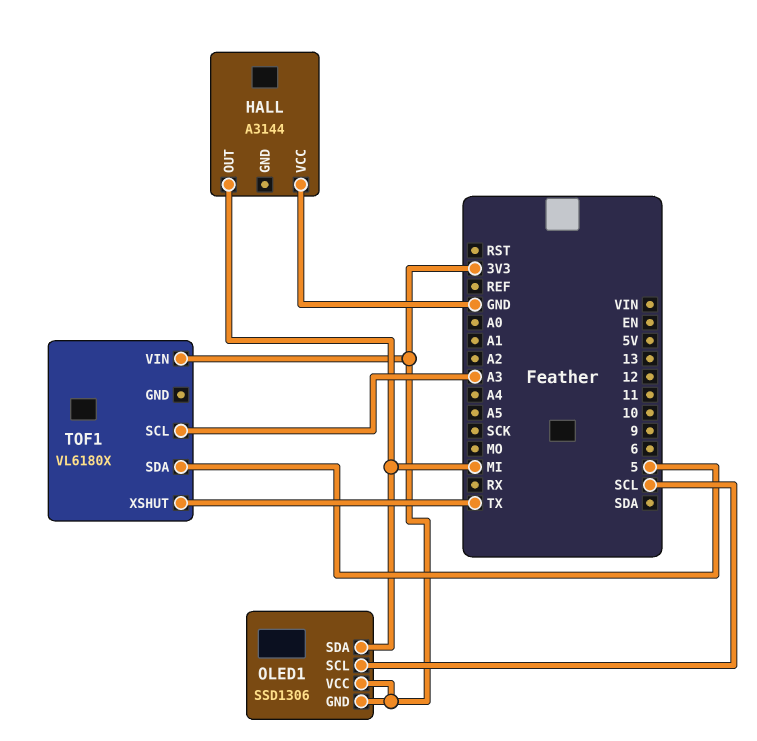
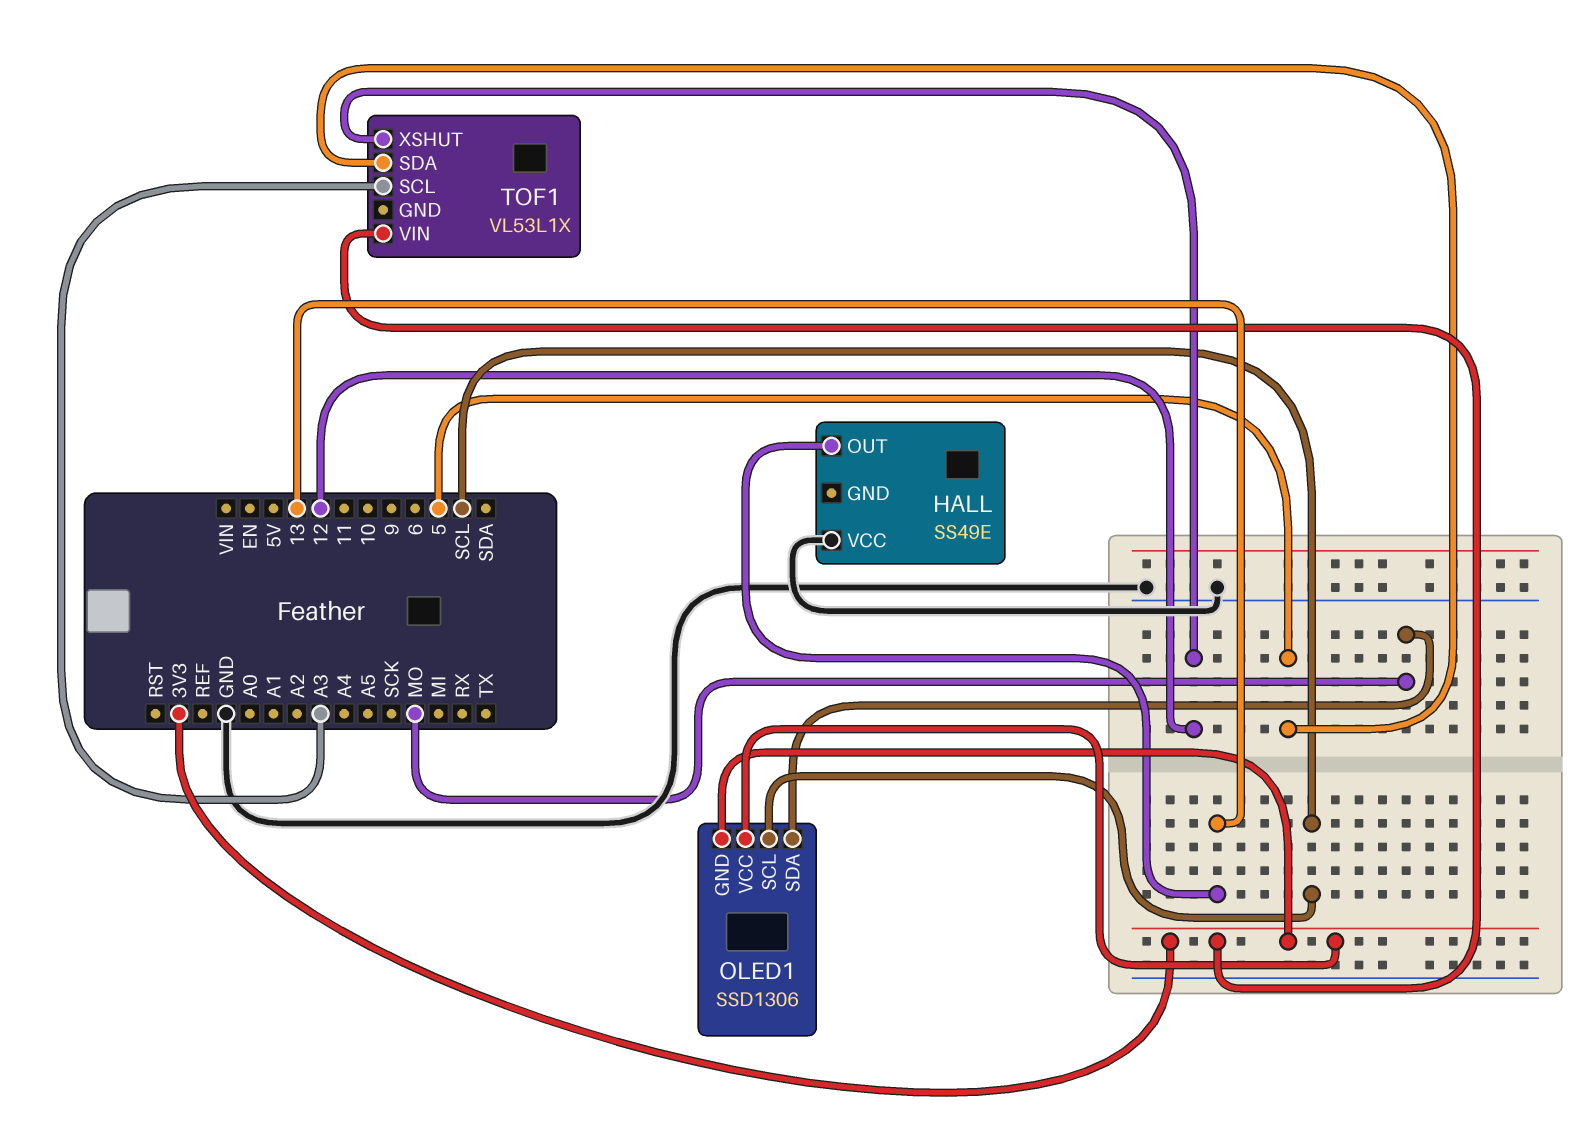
HALL: A3144 -> SS49E
HALL pin OUT: MI -> 13
OLED1 pin SDA: MI -> MO
TOF1: VL6180X -> VL53L1X
TOF1 pin XSHUT: TX -> 12

